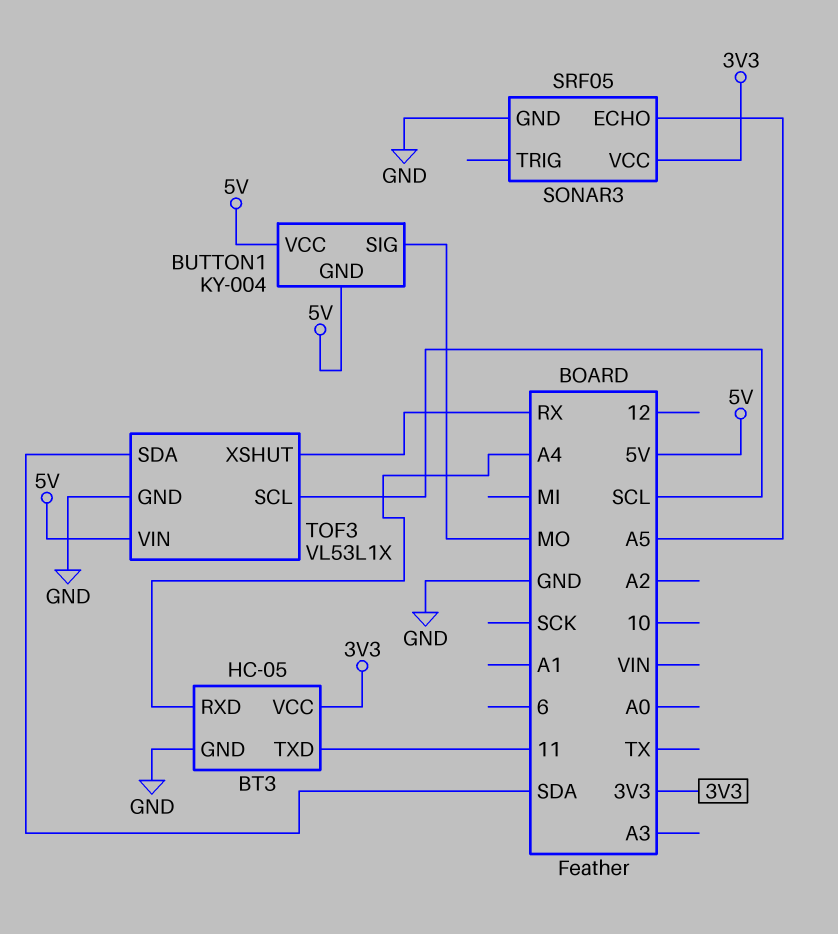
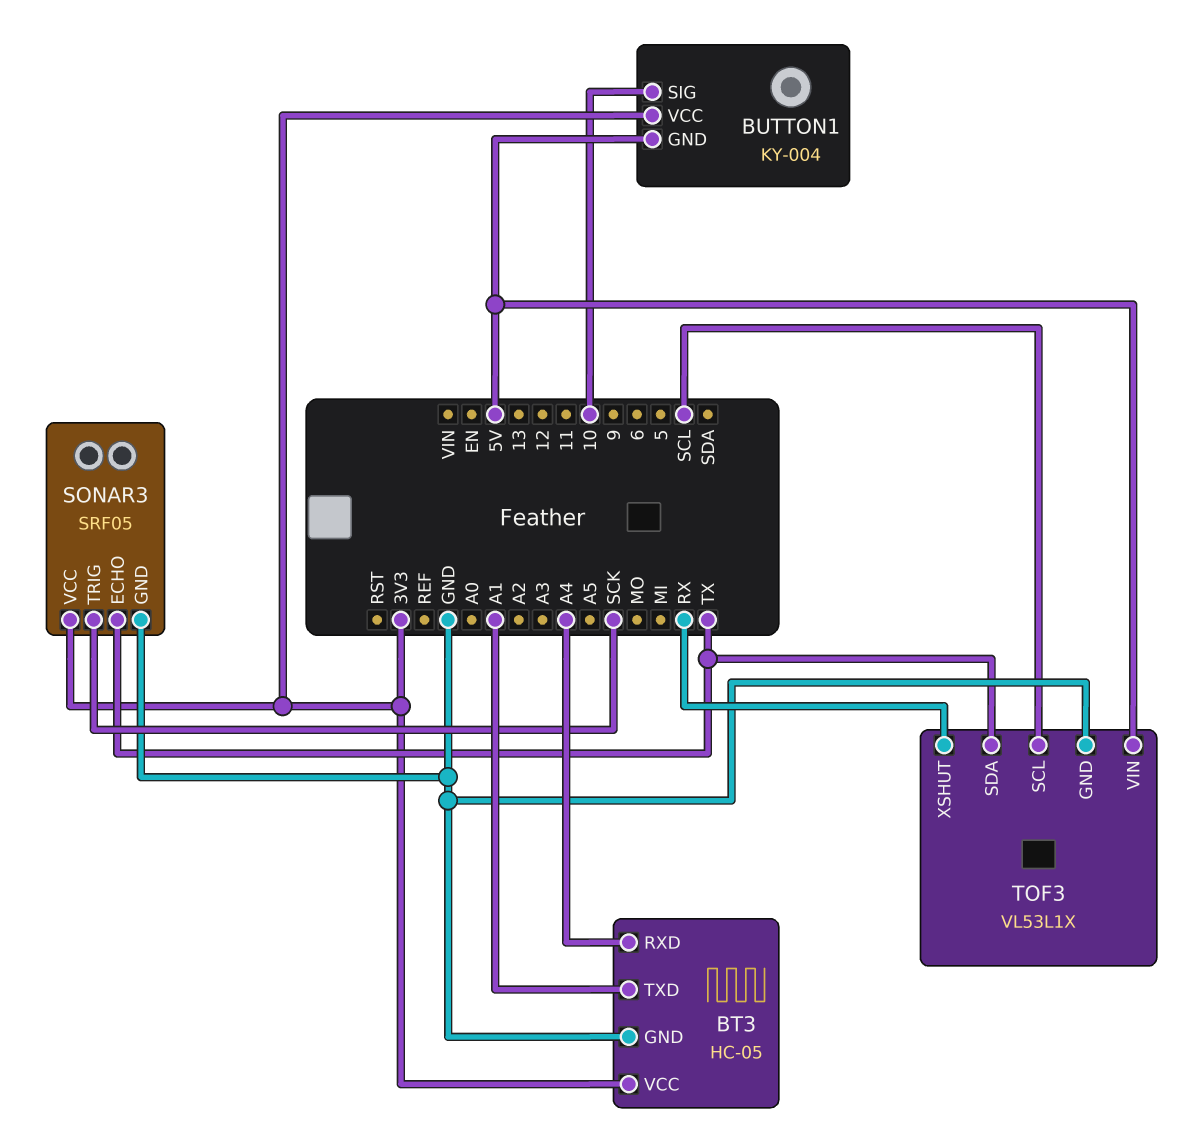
BT3 pin TXD: 11 -> A1
BUTTON1 pin SIG: MO -> 10
BUTTON1 pin VCC: 5V -> 3V3
SONAR3 pin ECHO: A5 -> TX
SONAR3 pin TRIG: none -> SCK
TOF3 pin SDA: SDA -> TX

